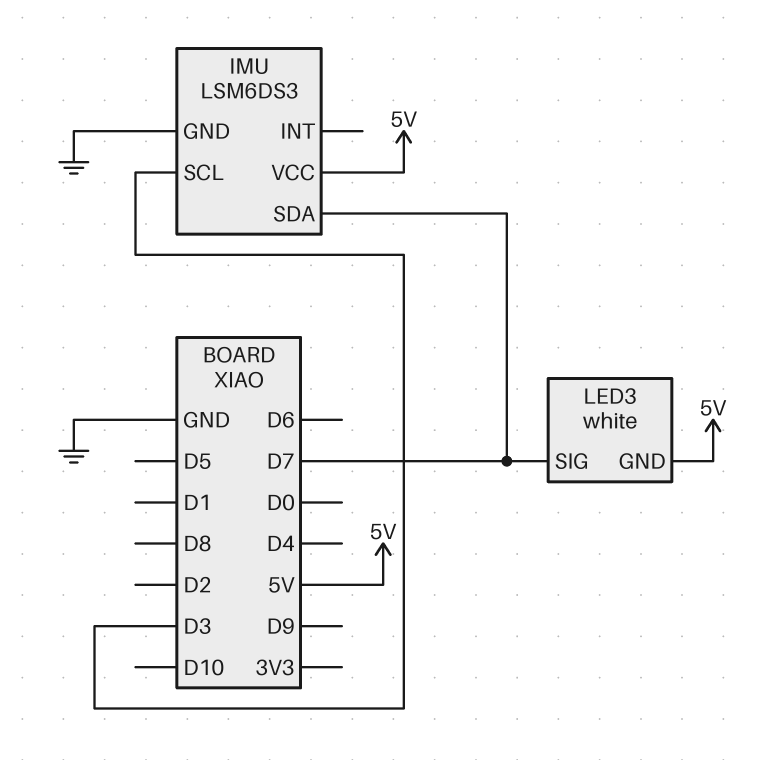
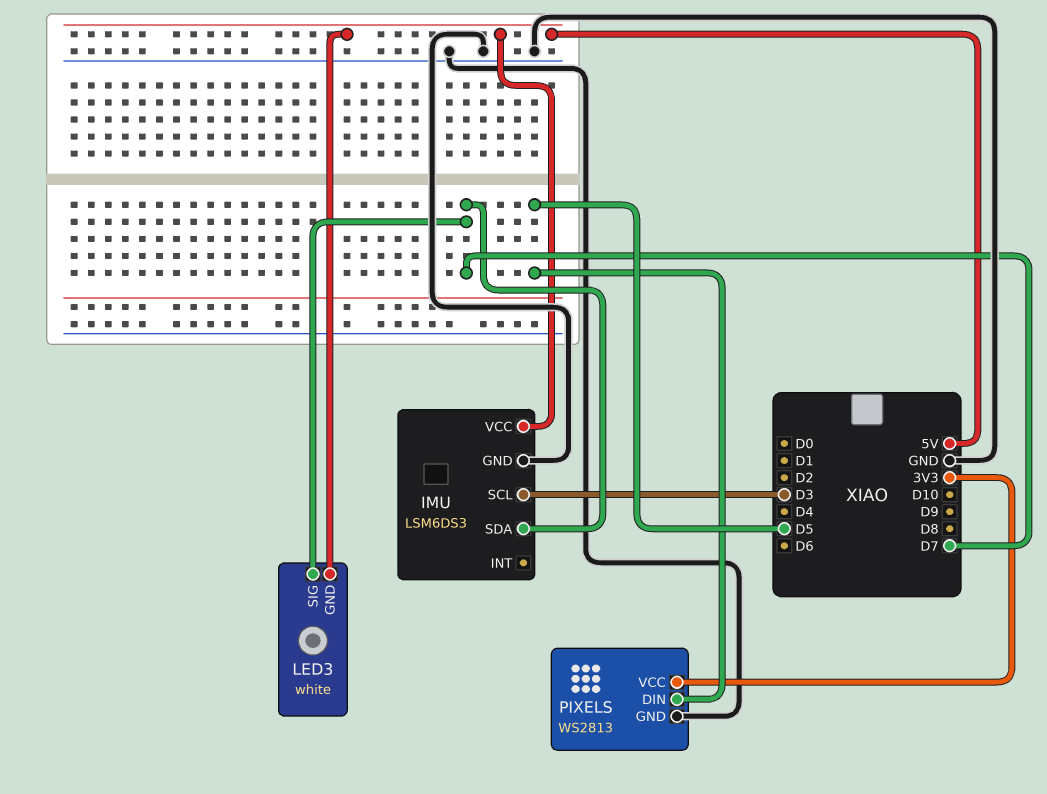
PIXELS: none -> WS2813
PIXELS pin DIN: none -> D5
PIXELS pin GND: none -> GND
PIXELS pin VCC: none -> 3V3

